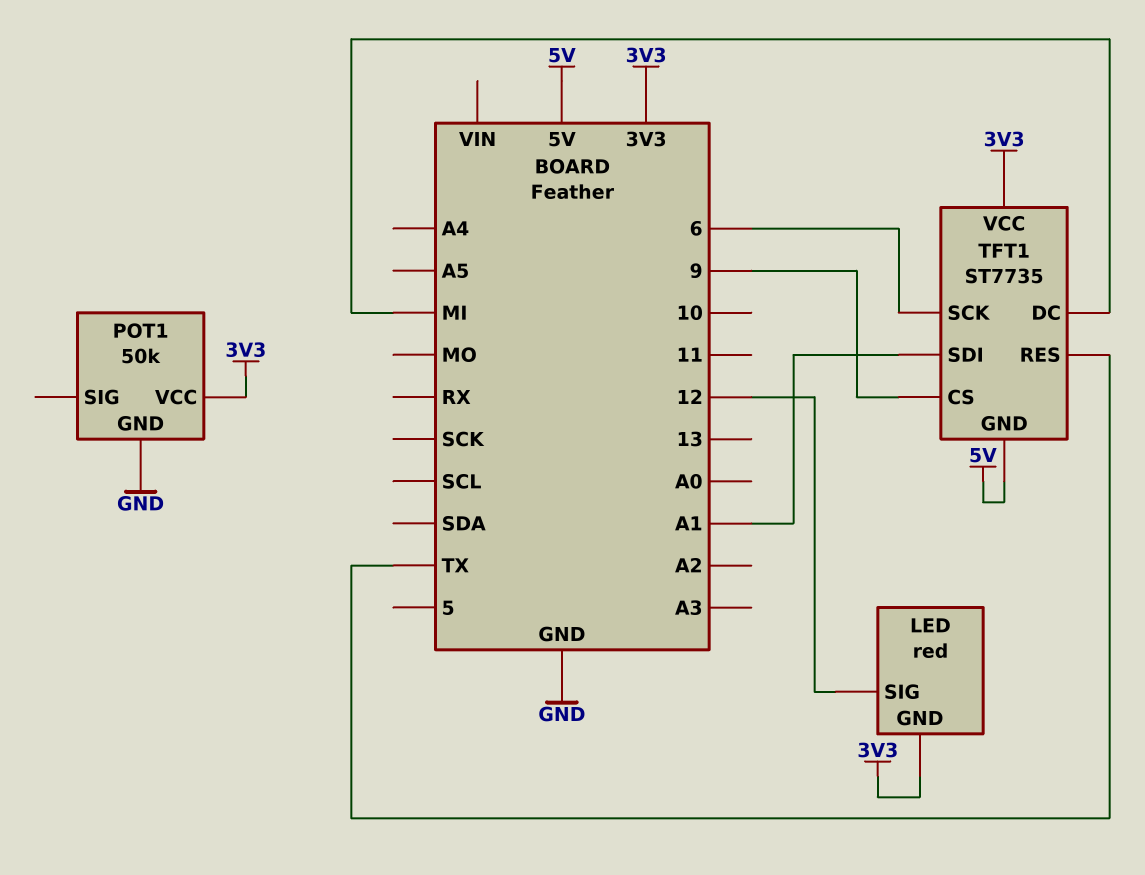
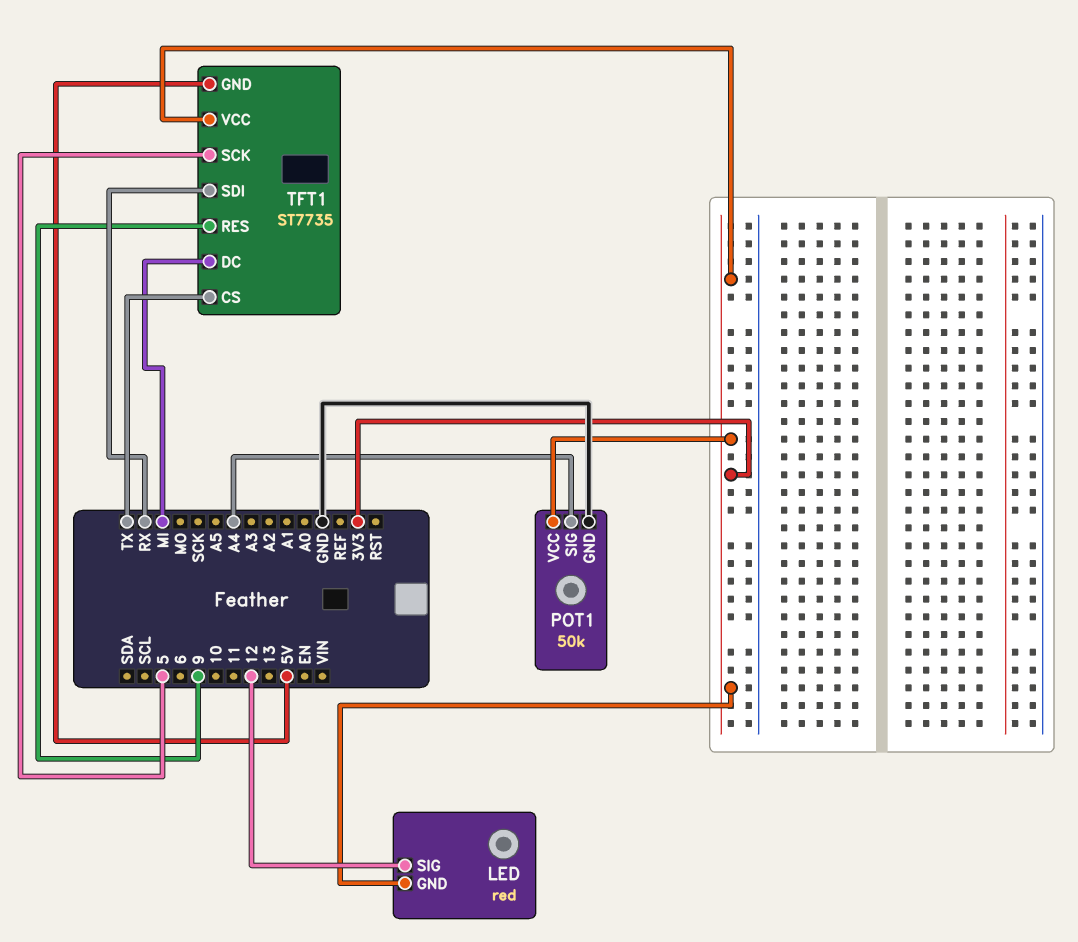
POT1 pin SIG: none -> A4
TFT1 pin CS: 9 -> TX
TFT1 pin RES: TX -> 9
TFT1 pin SCK: 6 -> 5
TFT1 pin SDI: A1 -> RX

